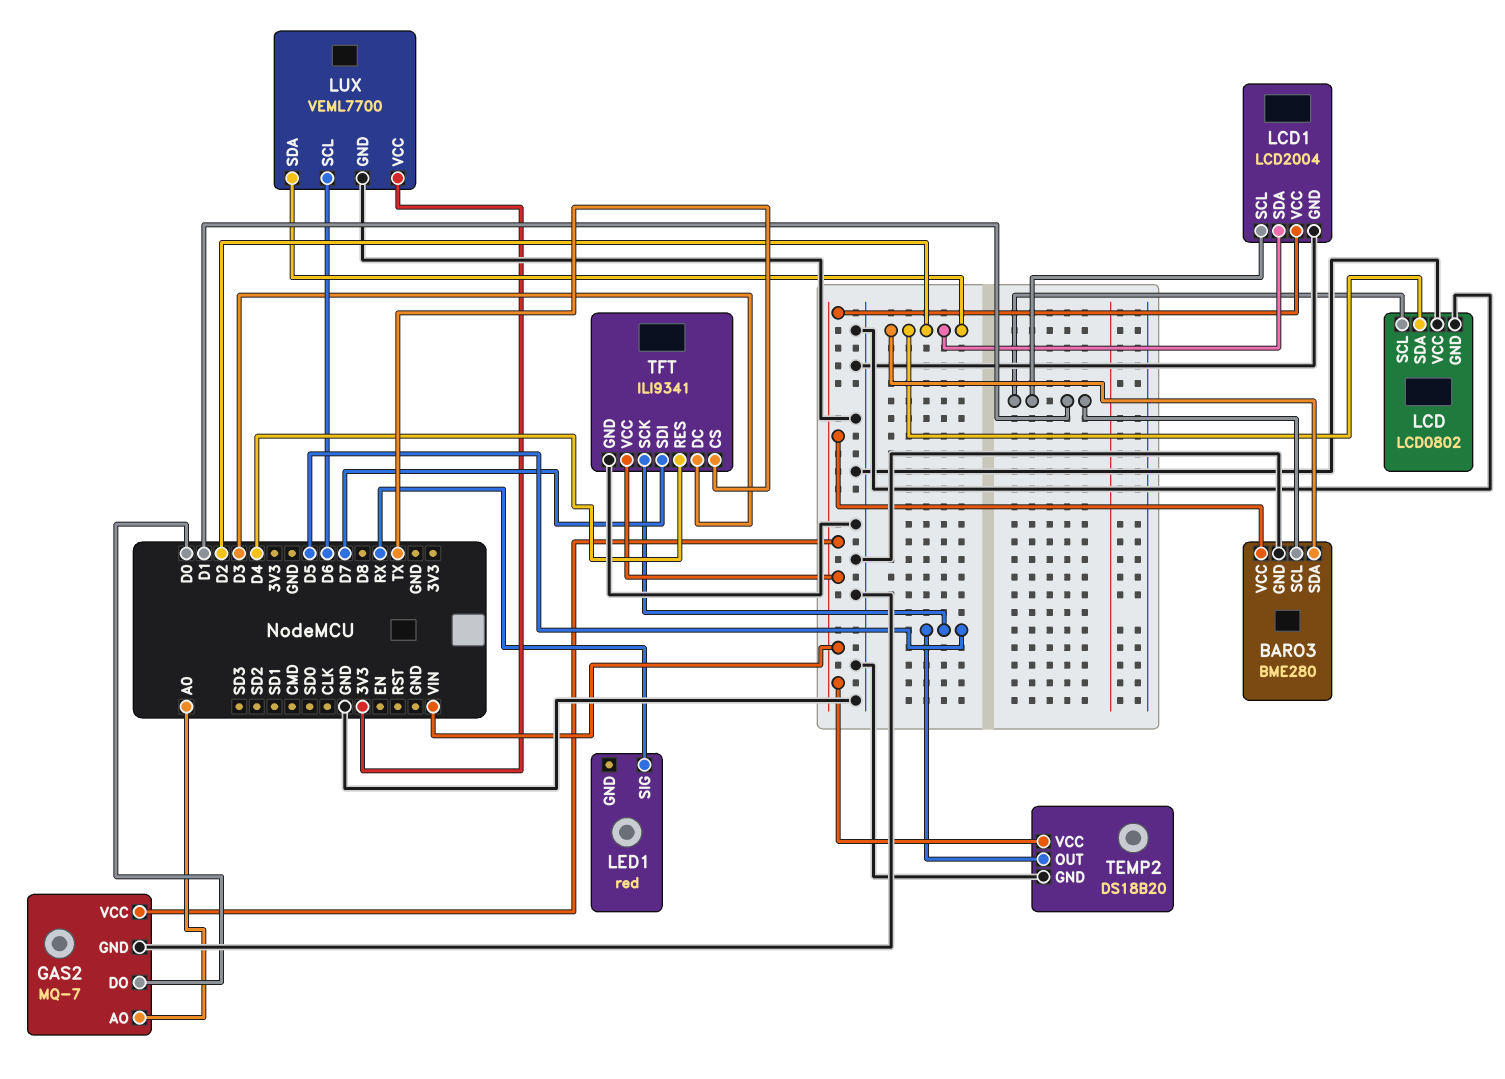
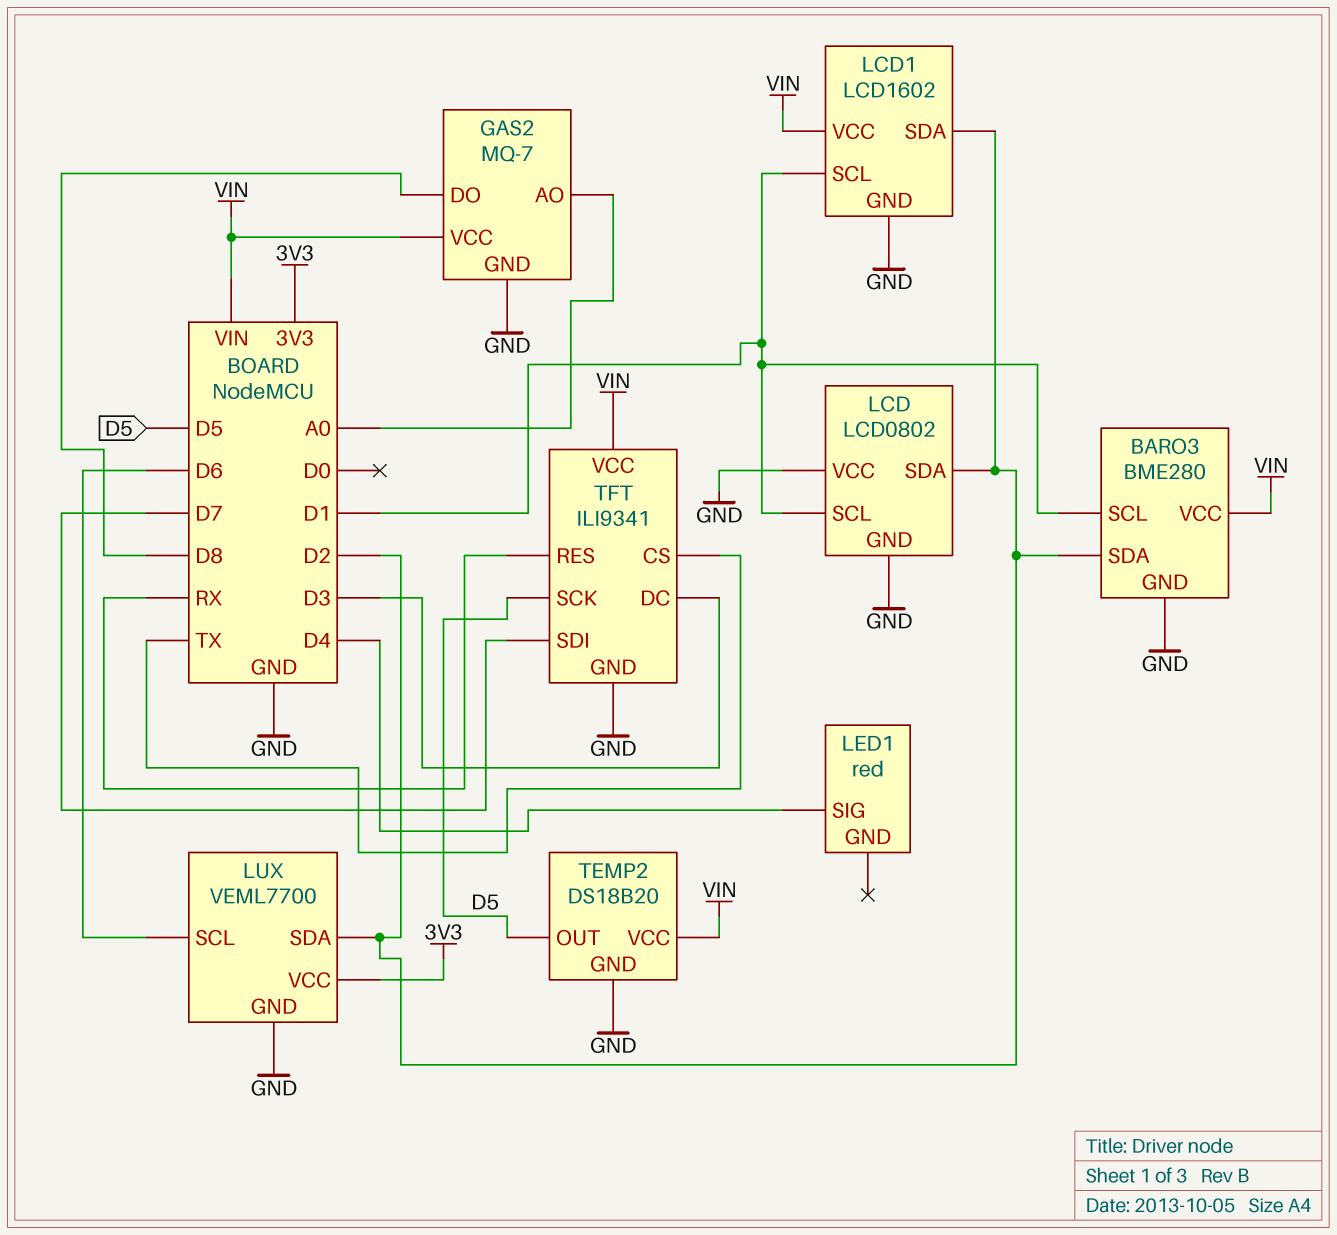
GAS2 pin DO: D0 -> D8
LCD1: LCD2004 -> LCD1602
LED1 pin SIG: RX -> D4
TFT pin RES: D4 -> RX

